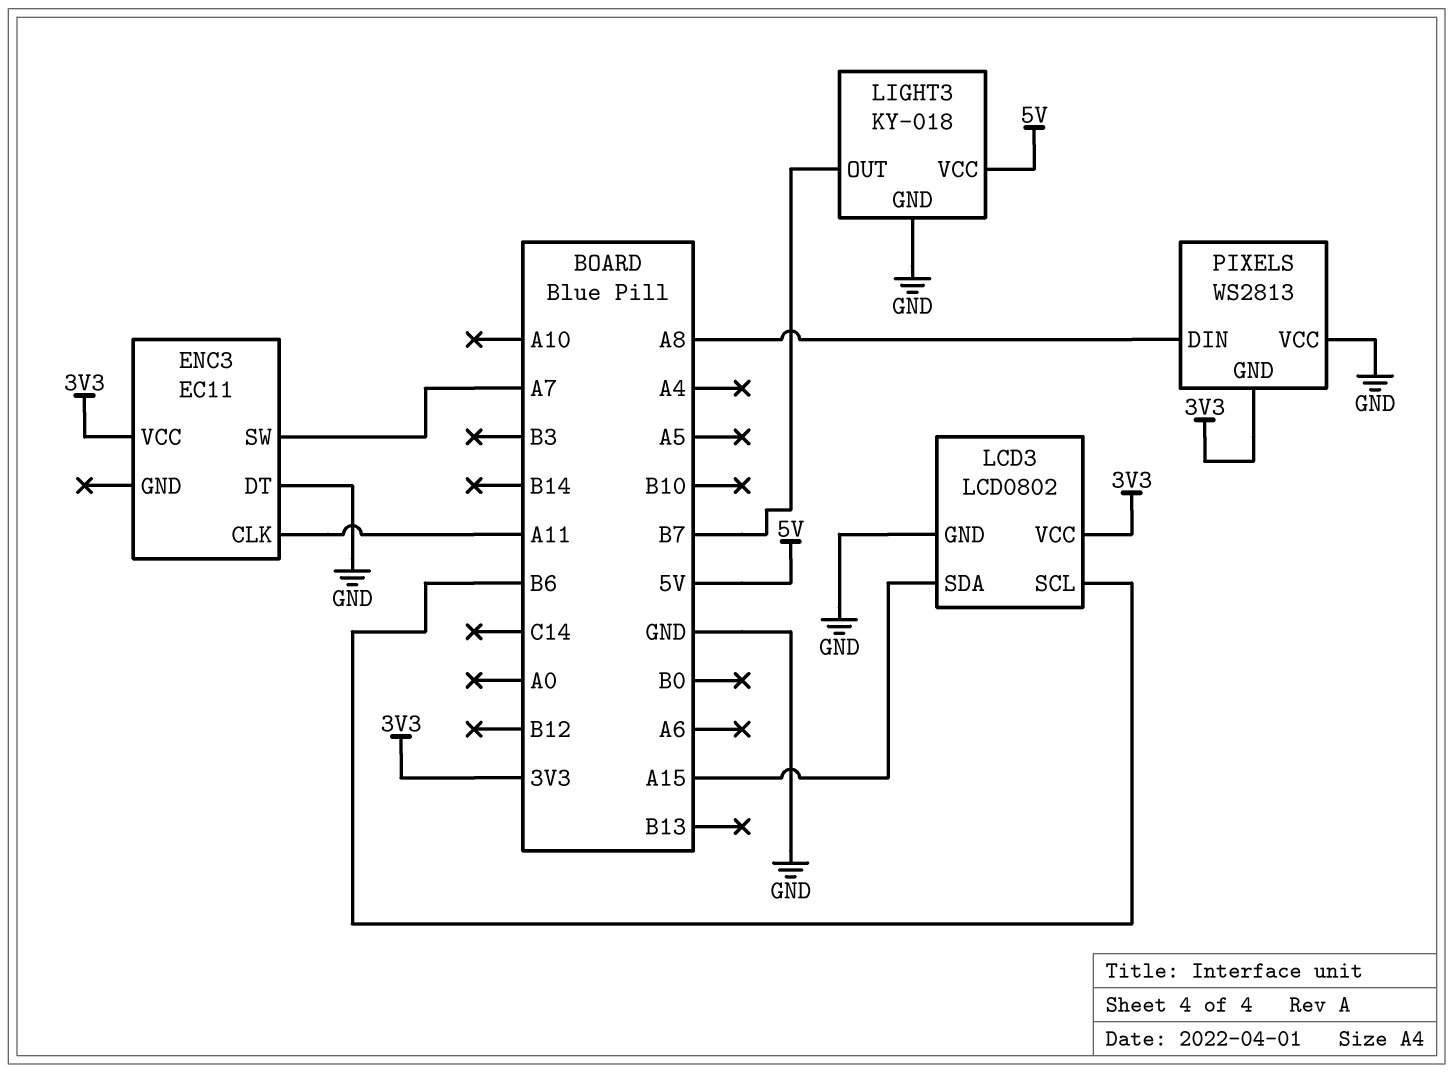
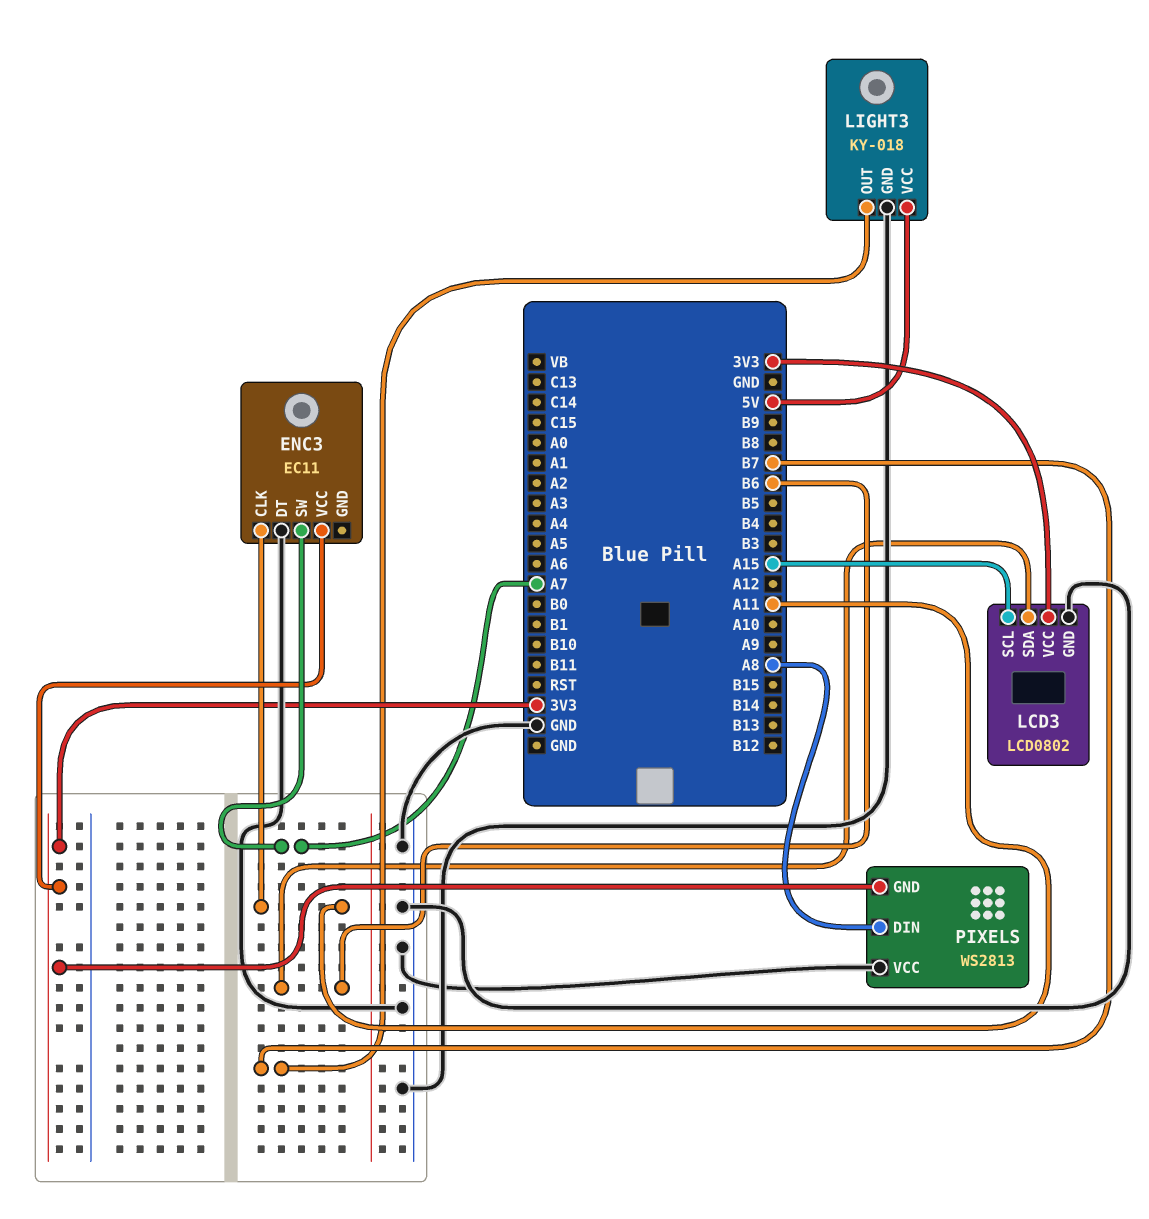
LCD3 pin SCL: B6 -> A15
LCD3 pin SDA: A15 -> B6

